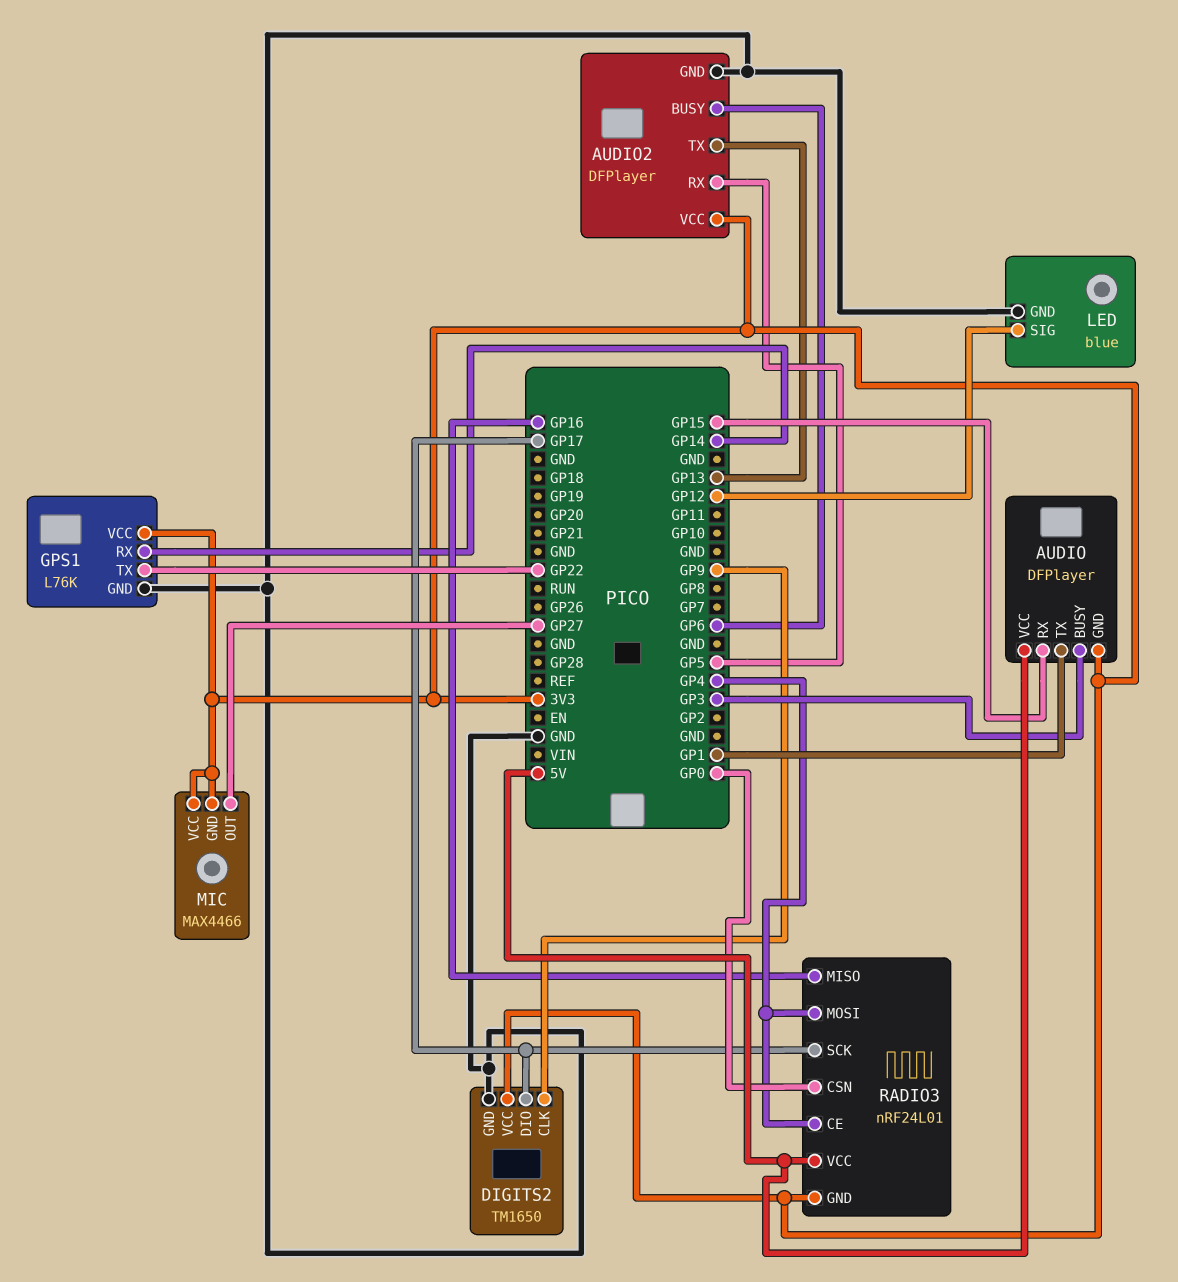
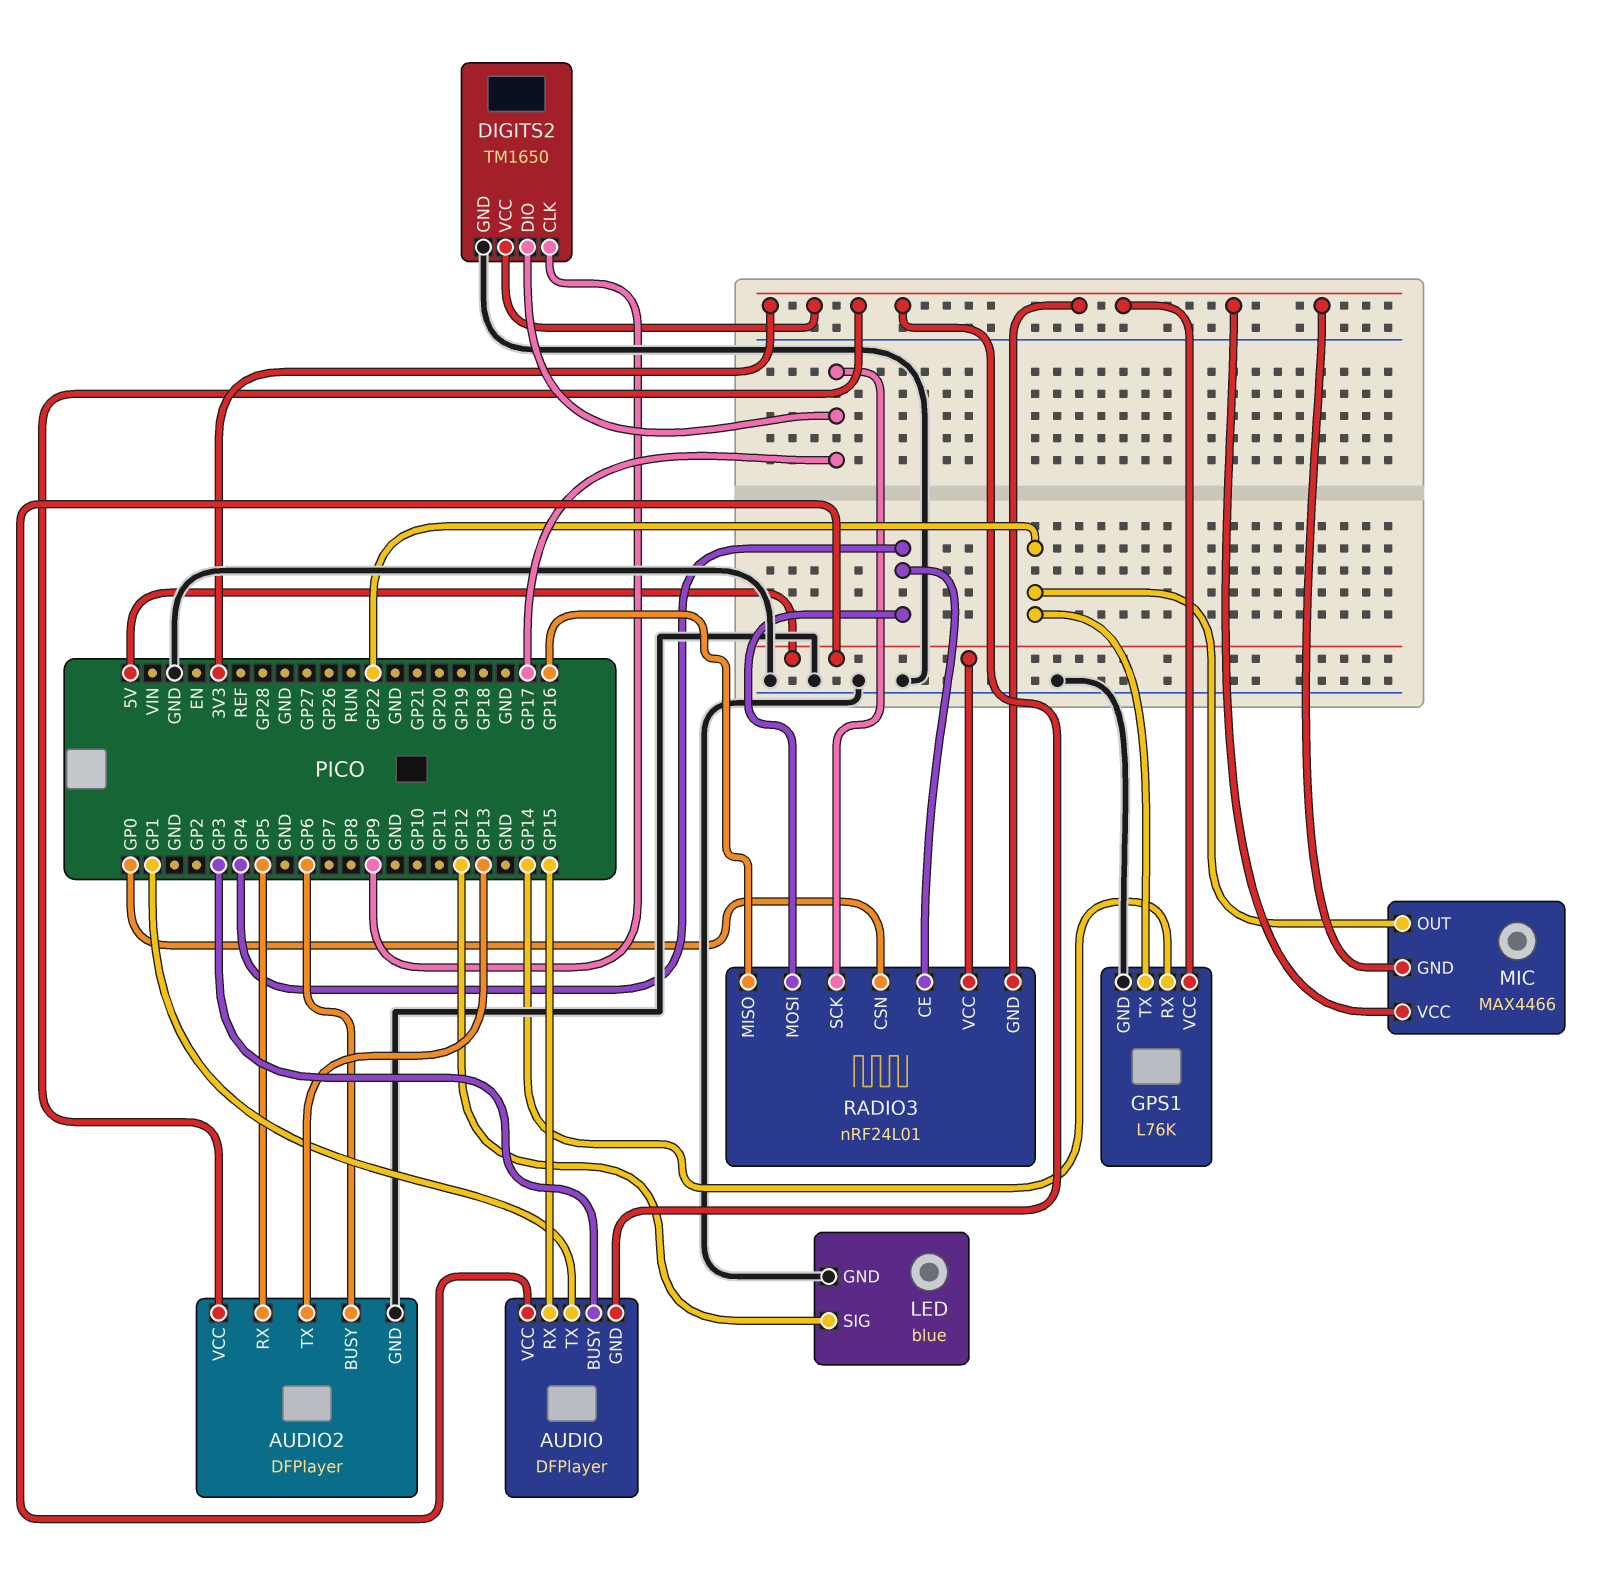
MIC pin OUT: GP27 -> GP22

